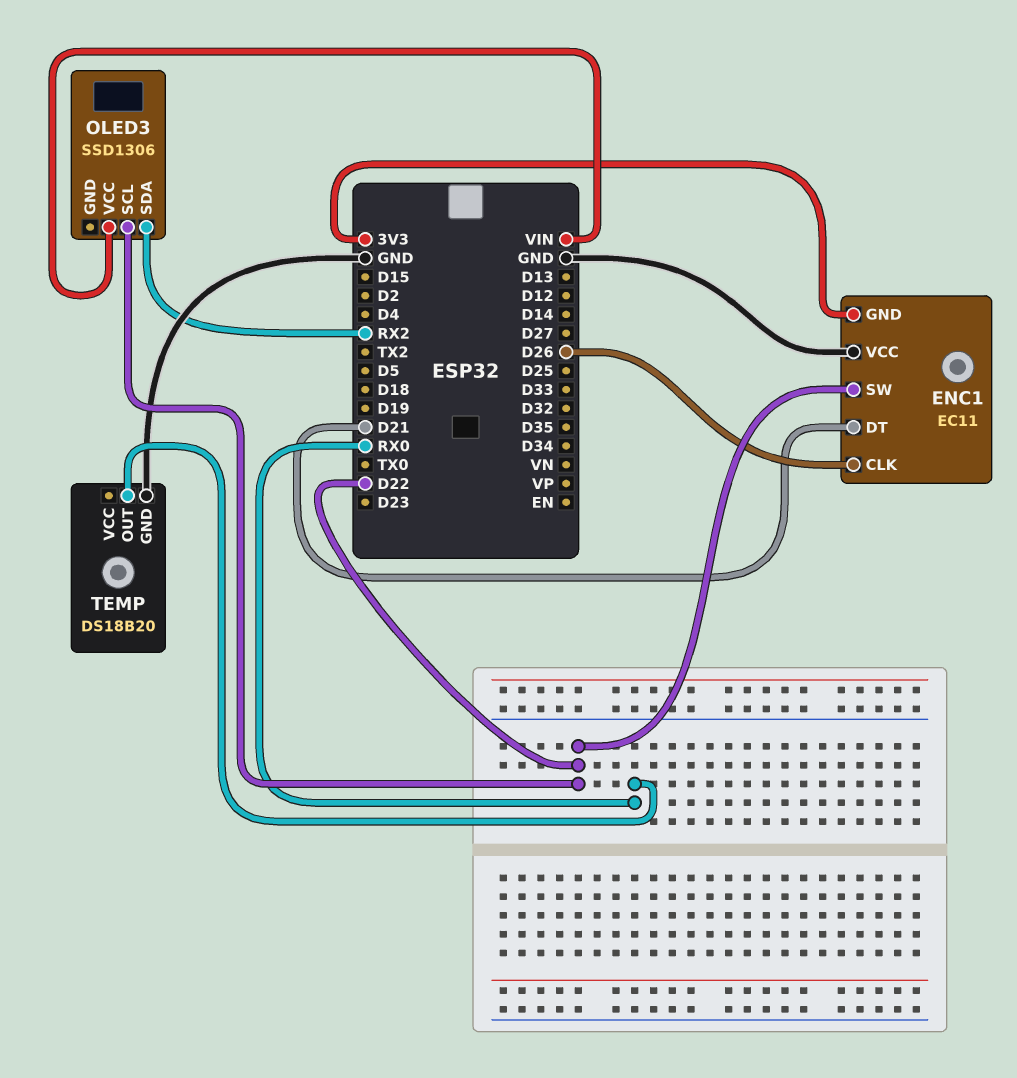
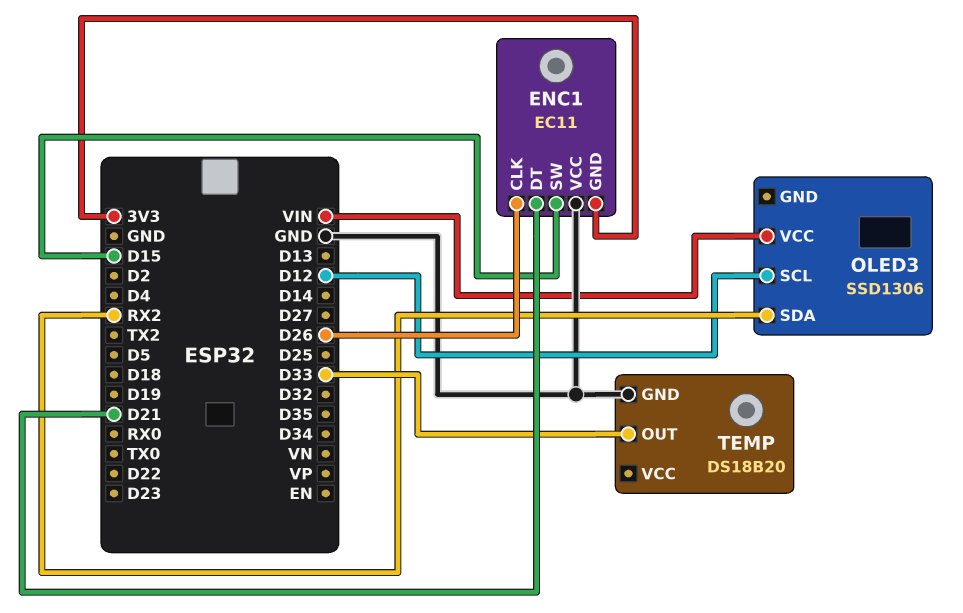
ENC1 pin SW: D22 -> D15
OLED3 pin SCL: D22 -> D12
TEMP pin OUT: RX0 -> D33

